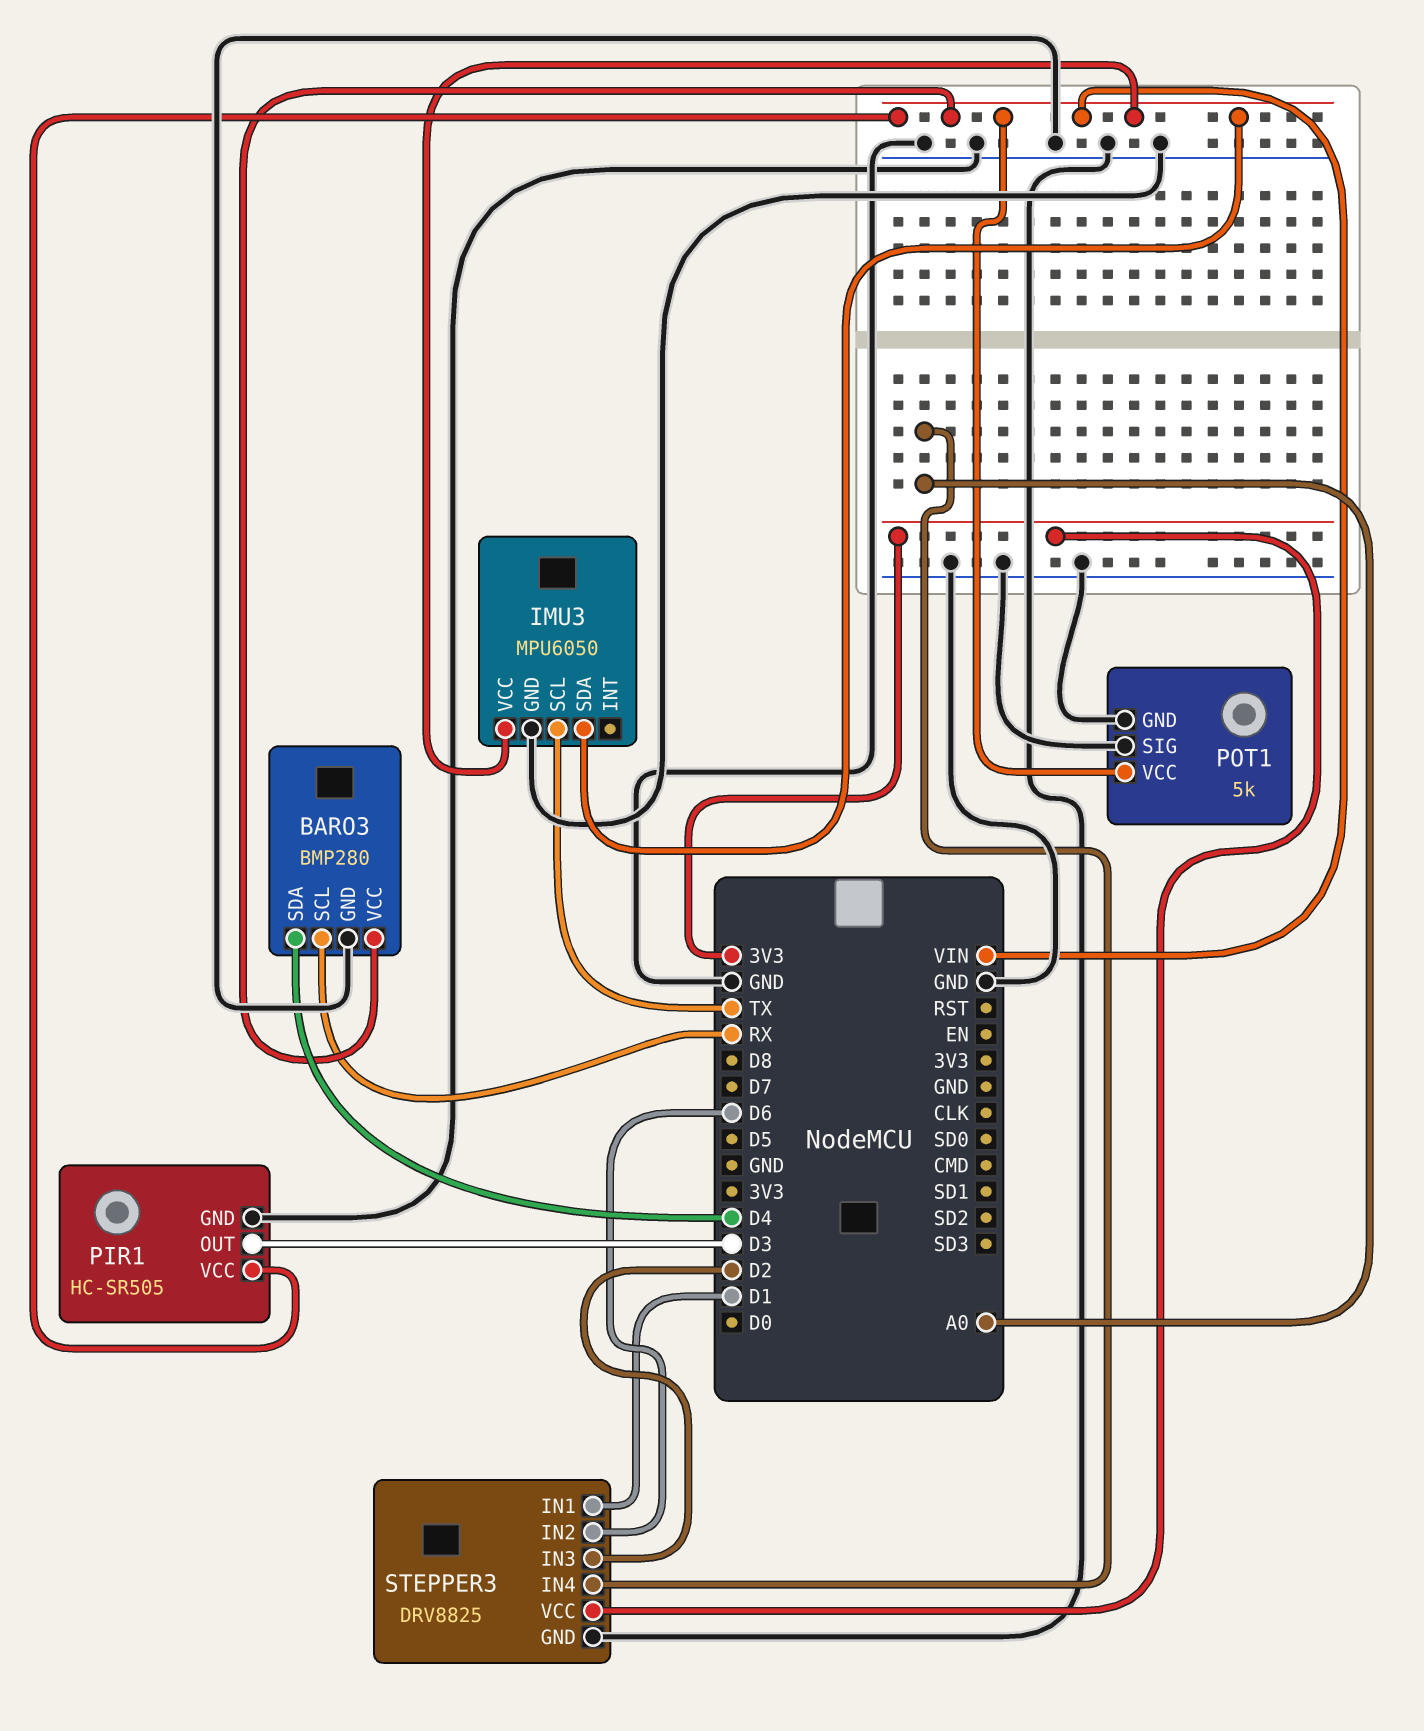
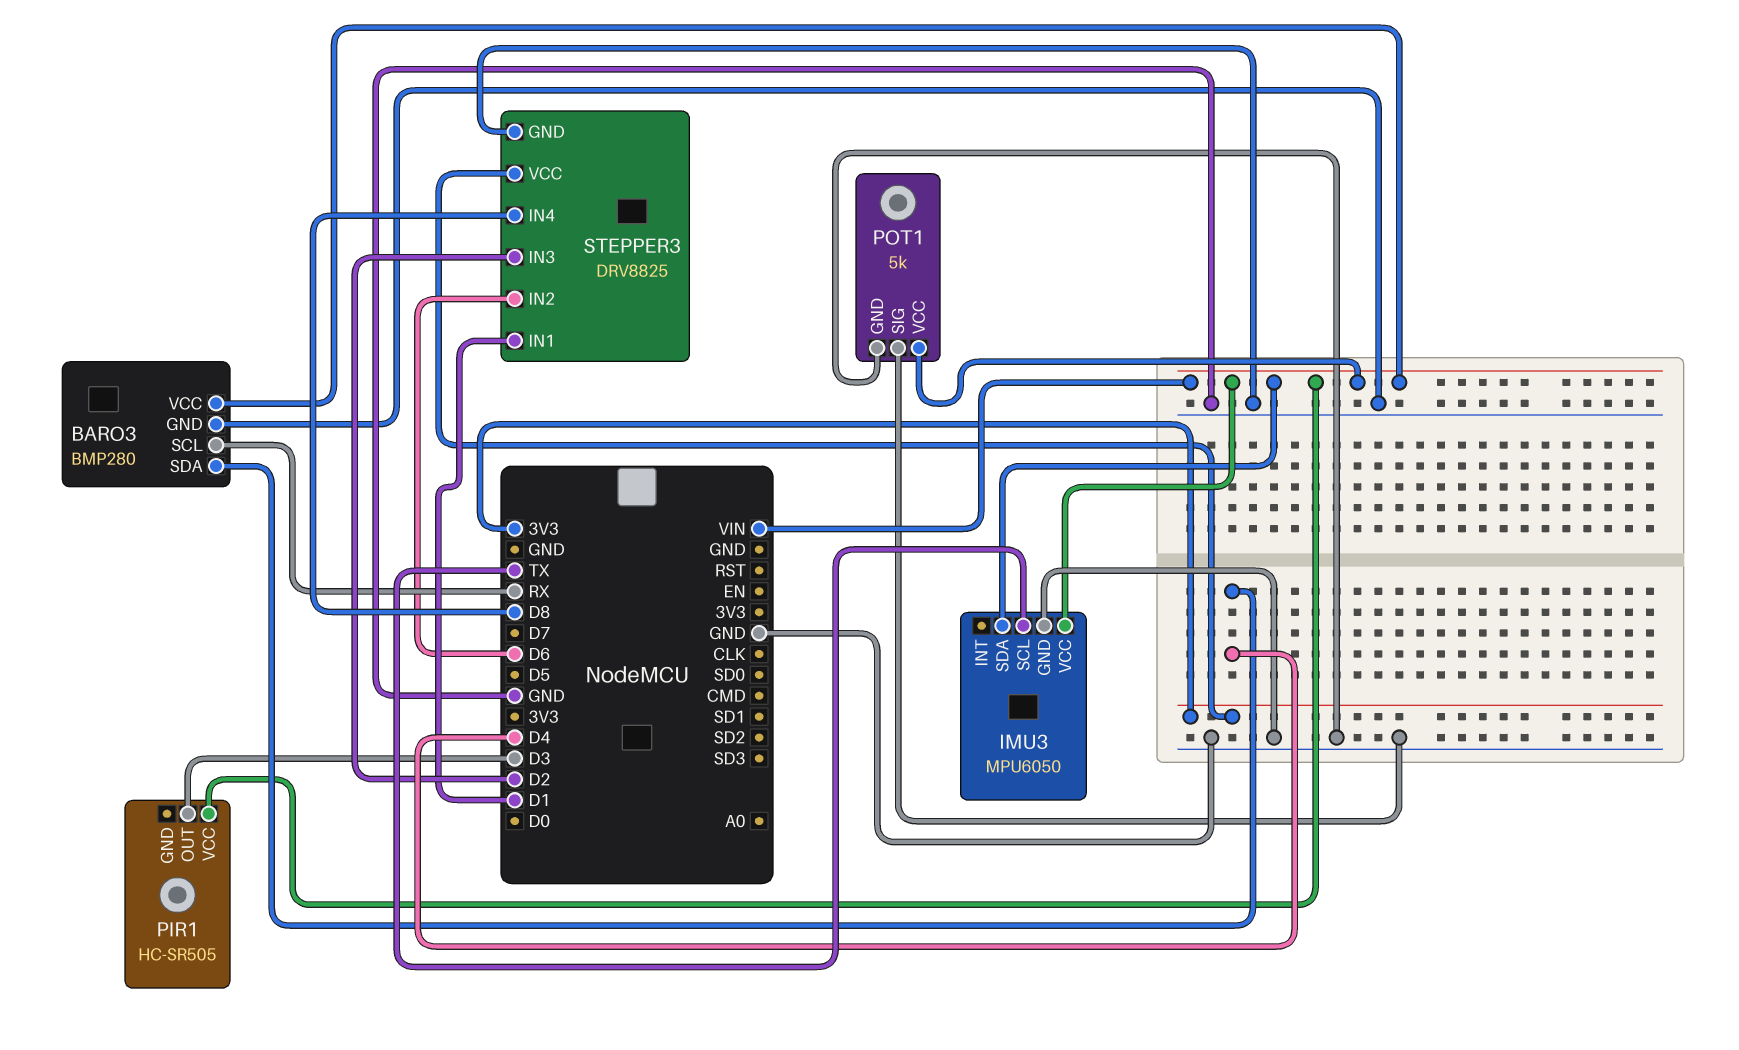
PIR1 pin GND: GND -> none
STEPPER3 pin IN4: A0 -> D8

